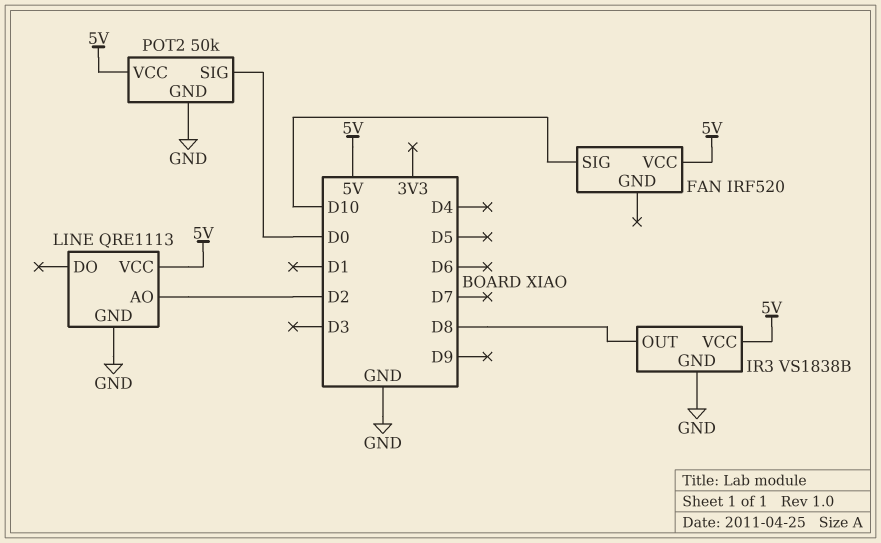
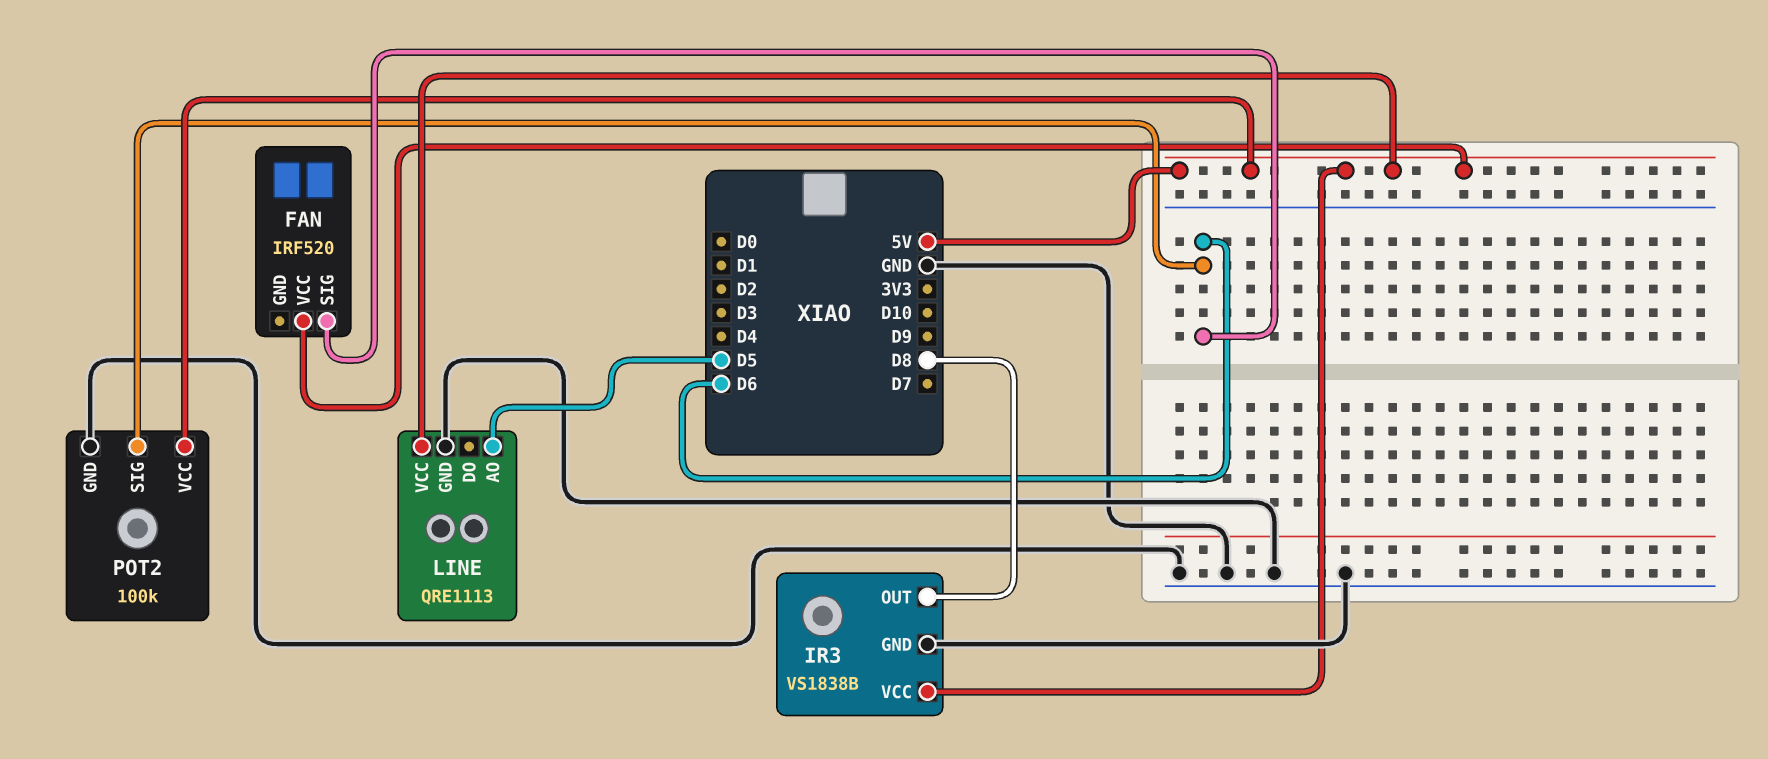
FAN pin SIG: D10 -> D6
LINE pin AO: D2 -> D5
POT2: 50k -> 100k
POT2 pin SIG: D0 -> D6

